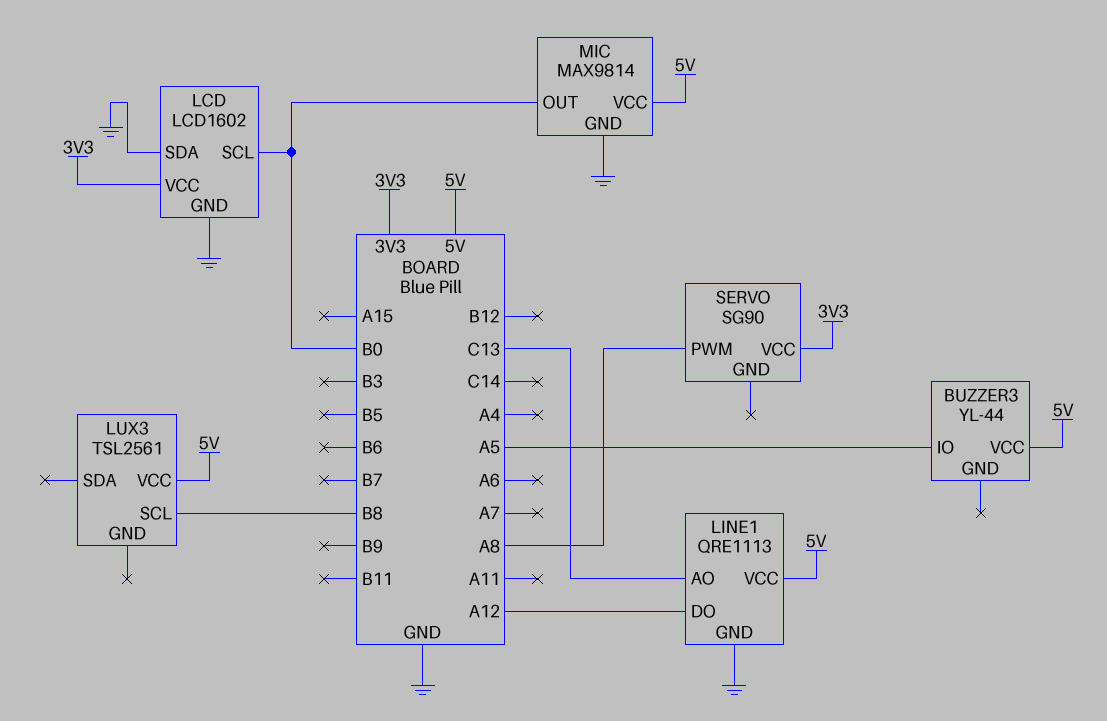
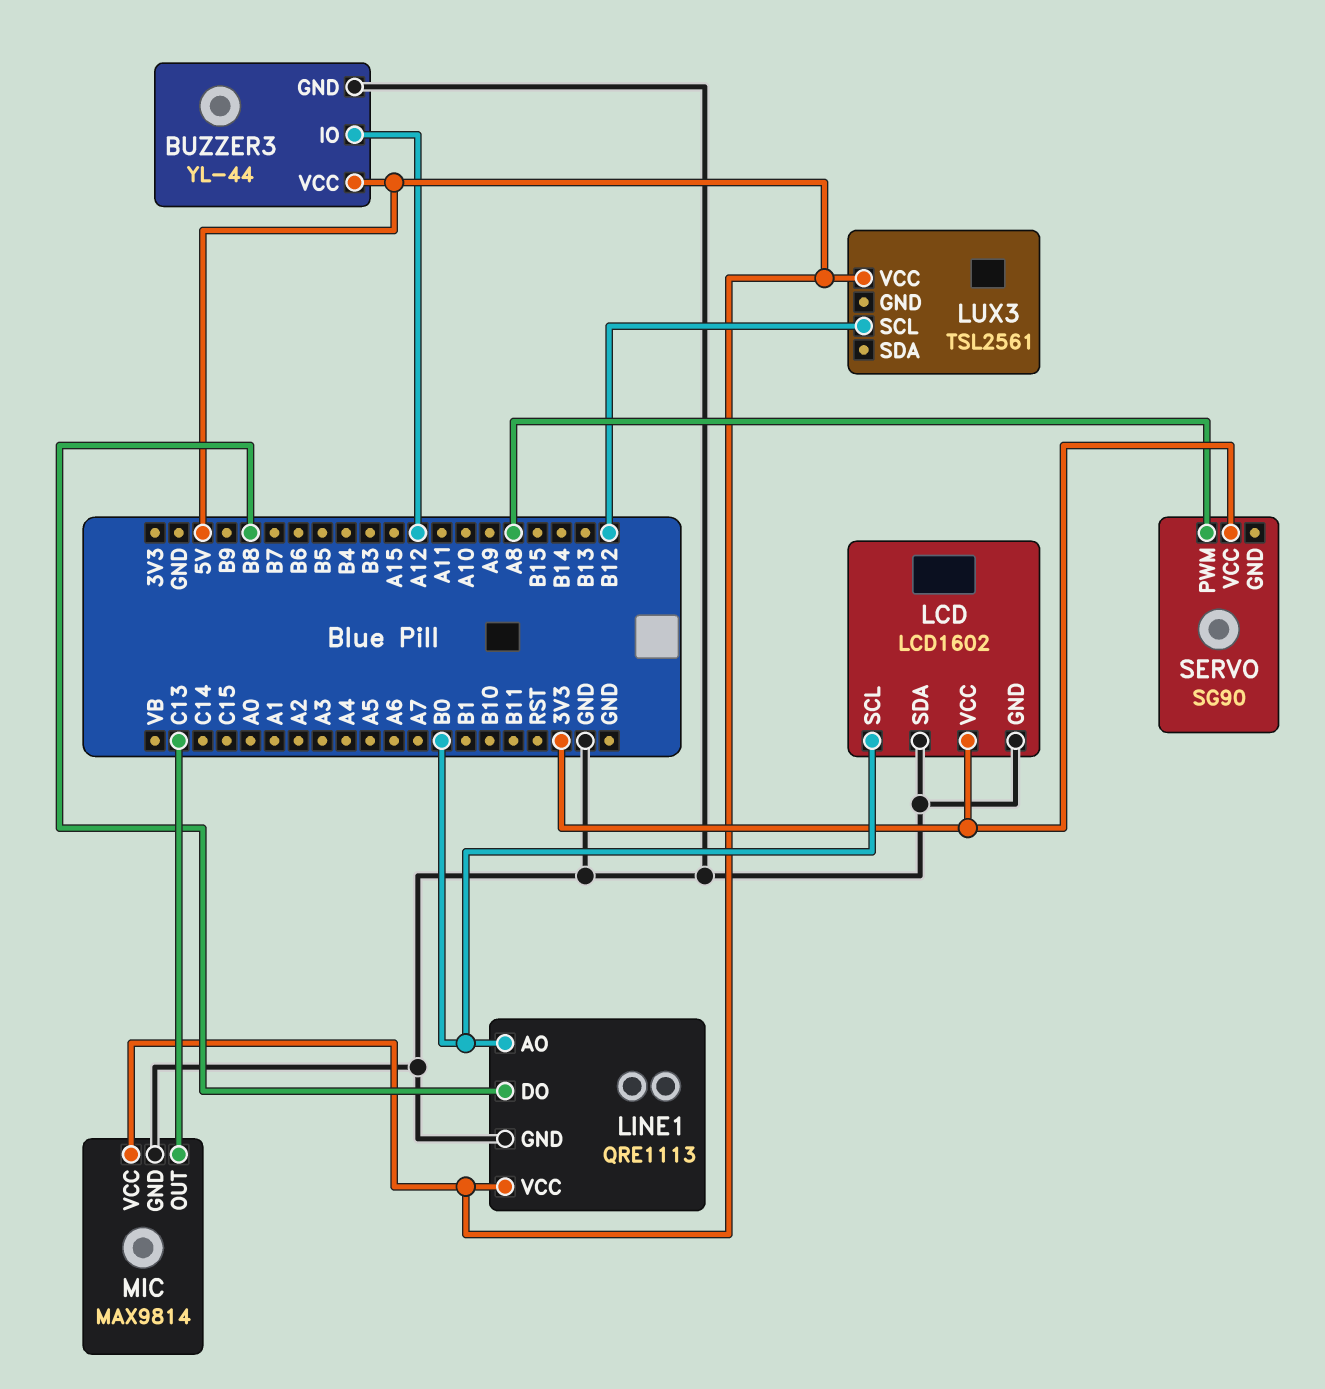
BUZZER3 pin GND: none -> GND
BUZZER3 pin IO: A5 -> A12
LINE1 pin AO: C13 -> B0
LINE1 pin DO: A12 -> B8
LUX3 pin SCL: B8 -> B12
MIC pin OUT: B0 -> C13

